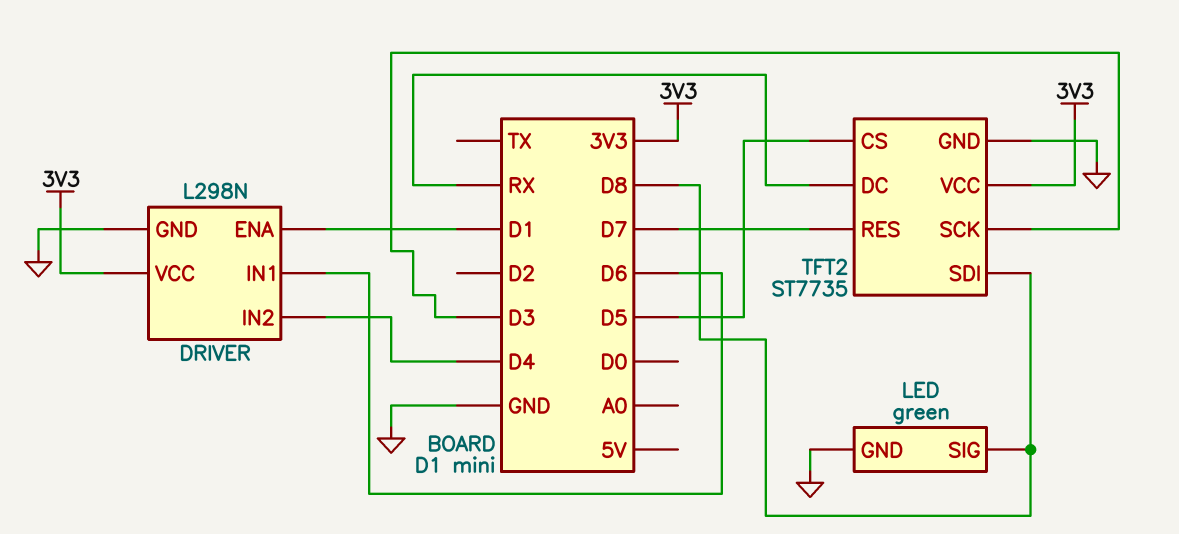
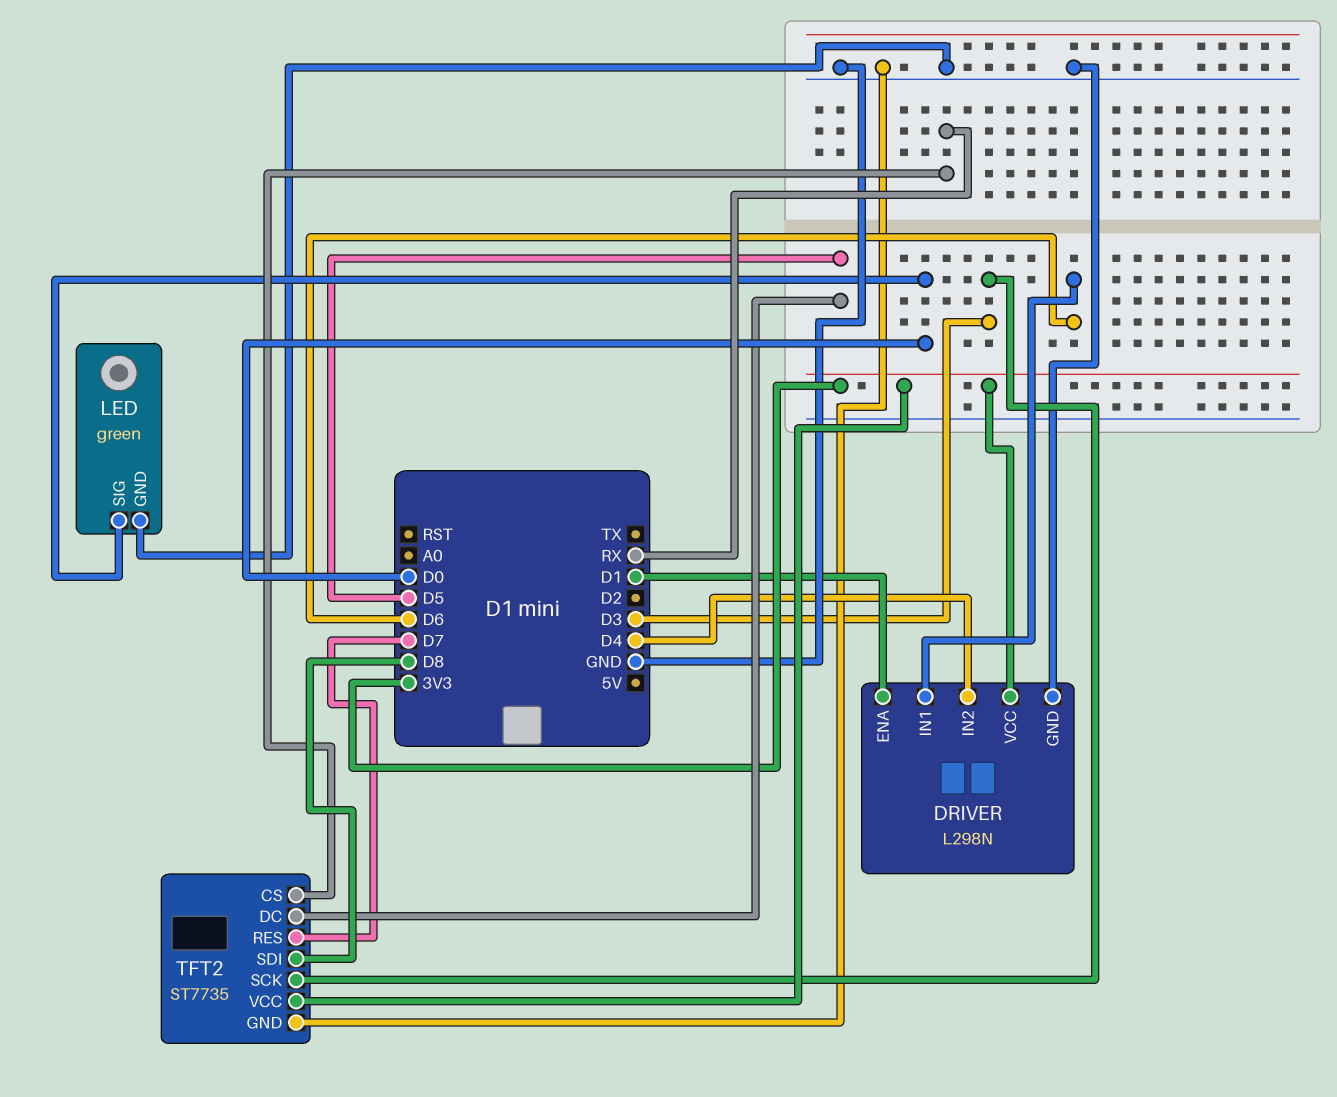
LED pin SIG: D8 -> D0
TFT2 pin CS: D5 -> RX
TFT2 pin DC: RX -> D5

